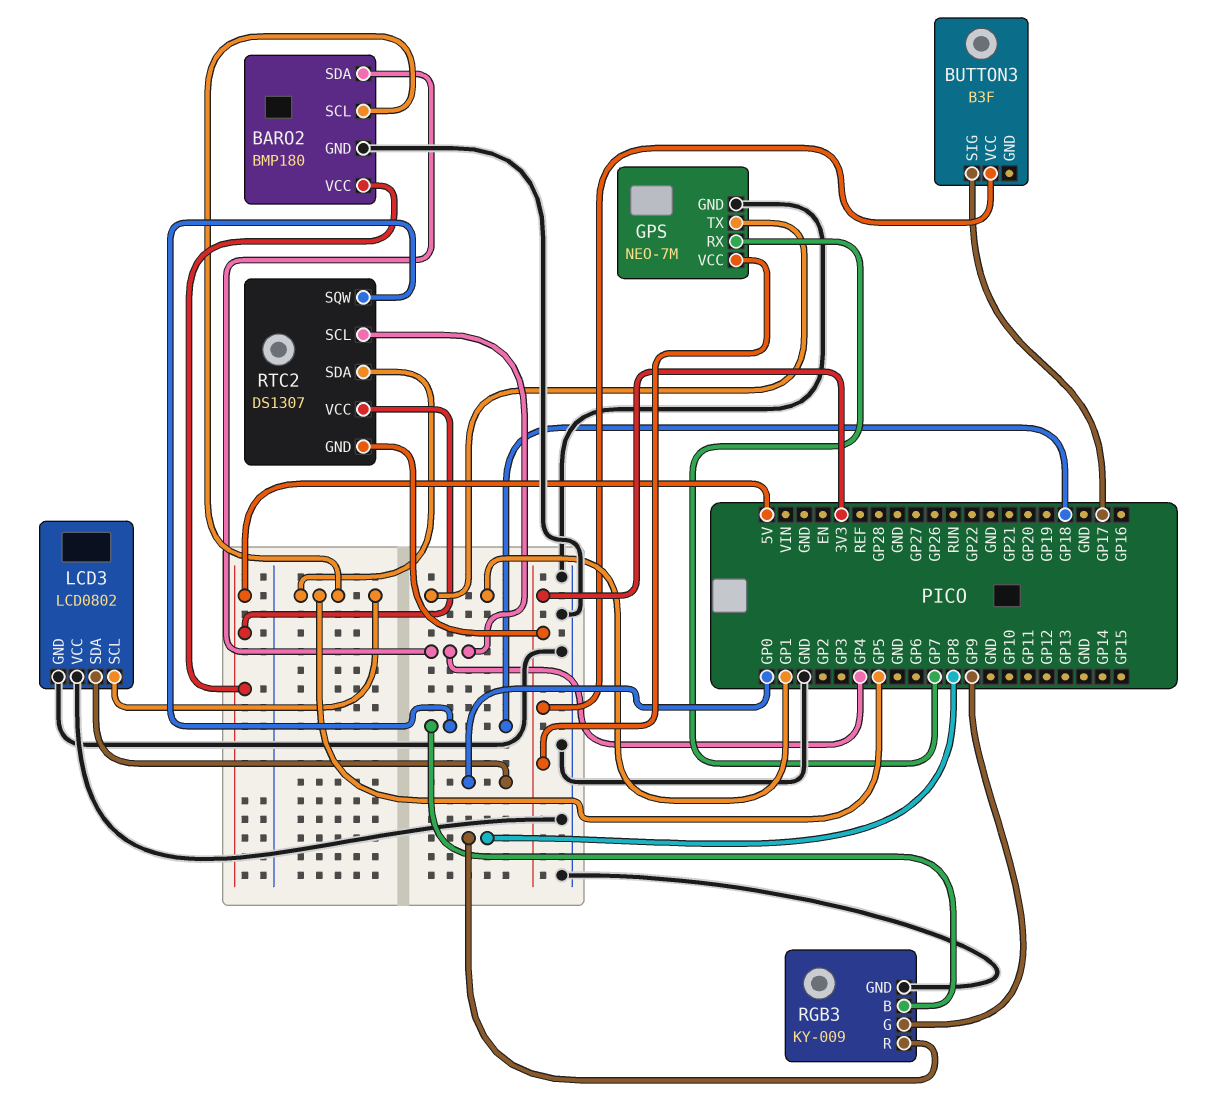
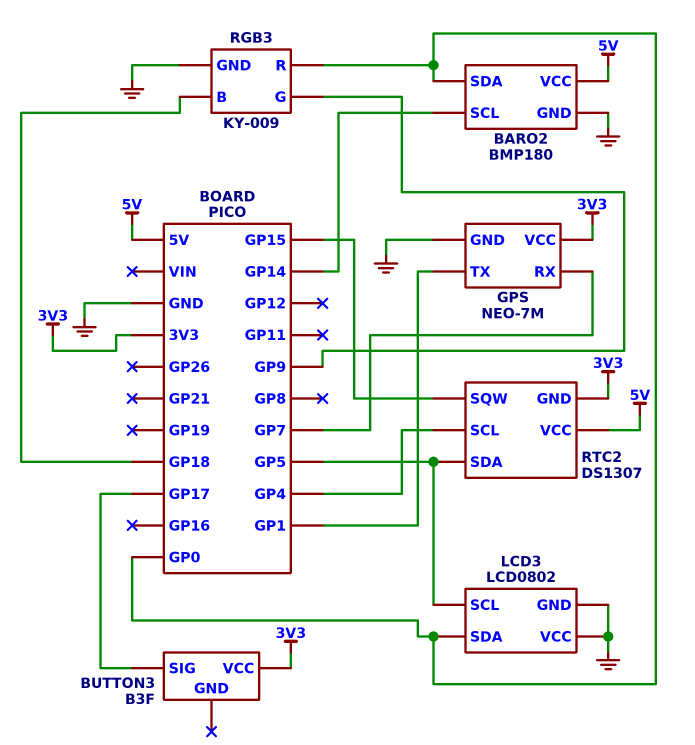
BARO2 pin SCL: GP5 -> GP14
BARO2 pin SDA: GP4 -> GP0
RGB3 pin R: GP8 -> GP0
RTC2 pin SQW: GP18 -> GP15

